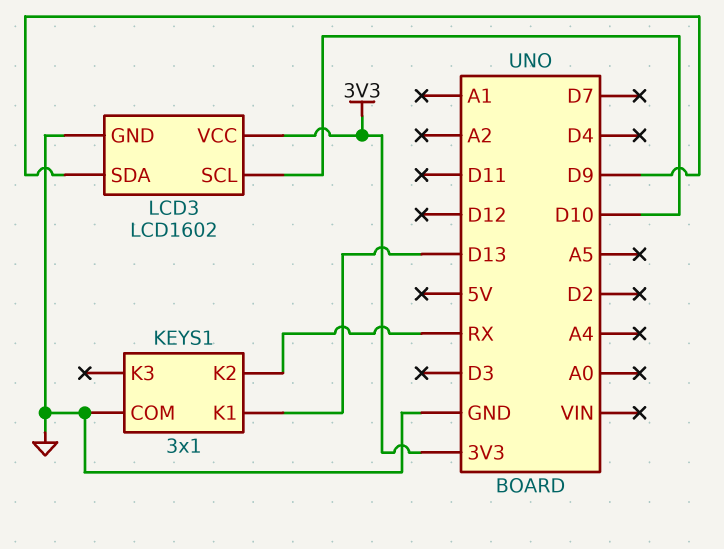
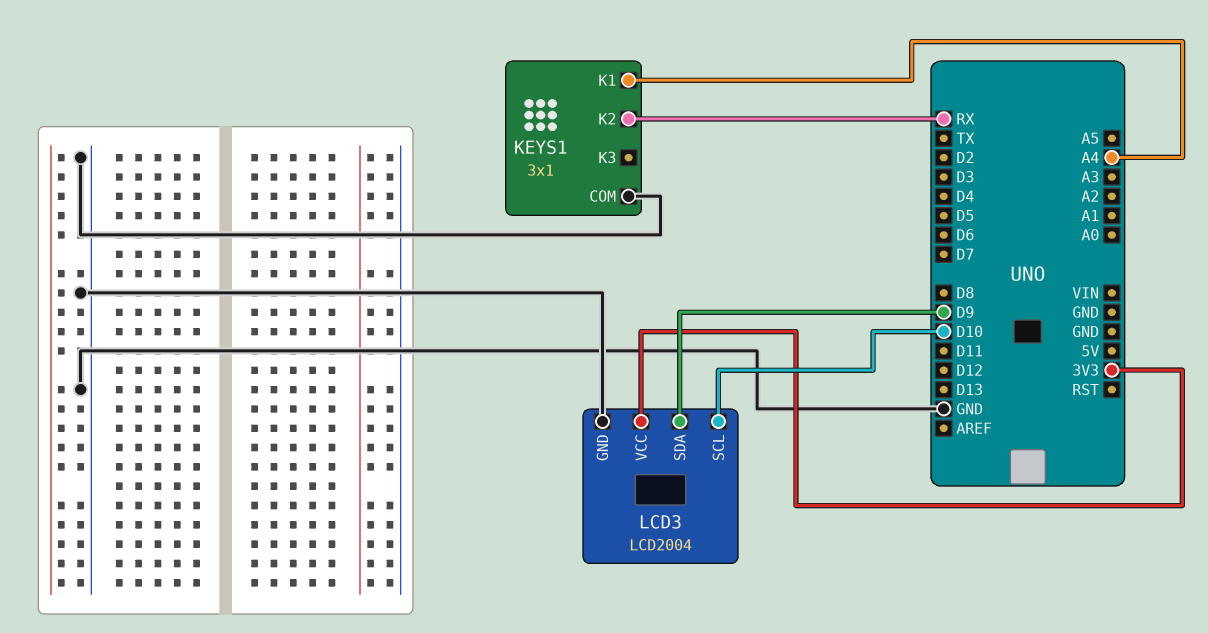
KEYS1 pin K1: D13 -> A4
LCD3: LCD1602 -> LCD2004

